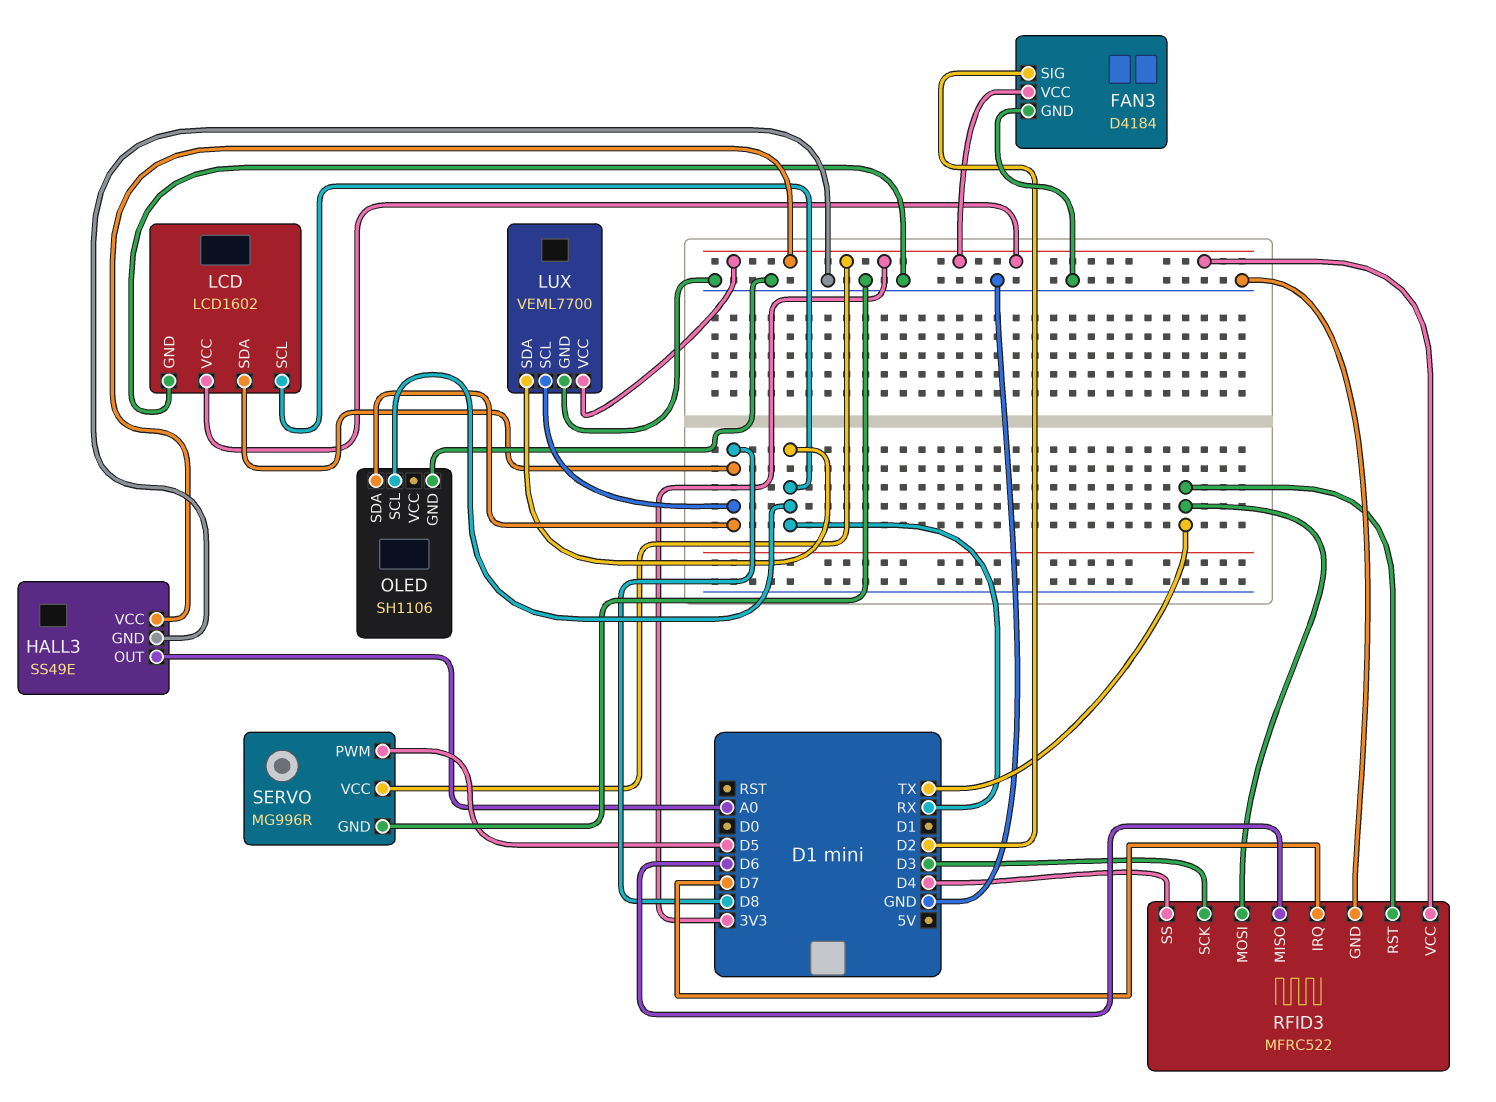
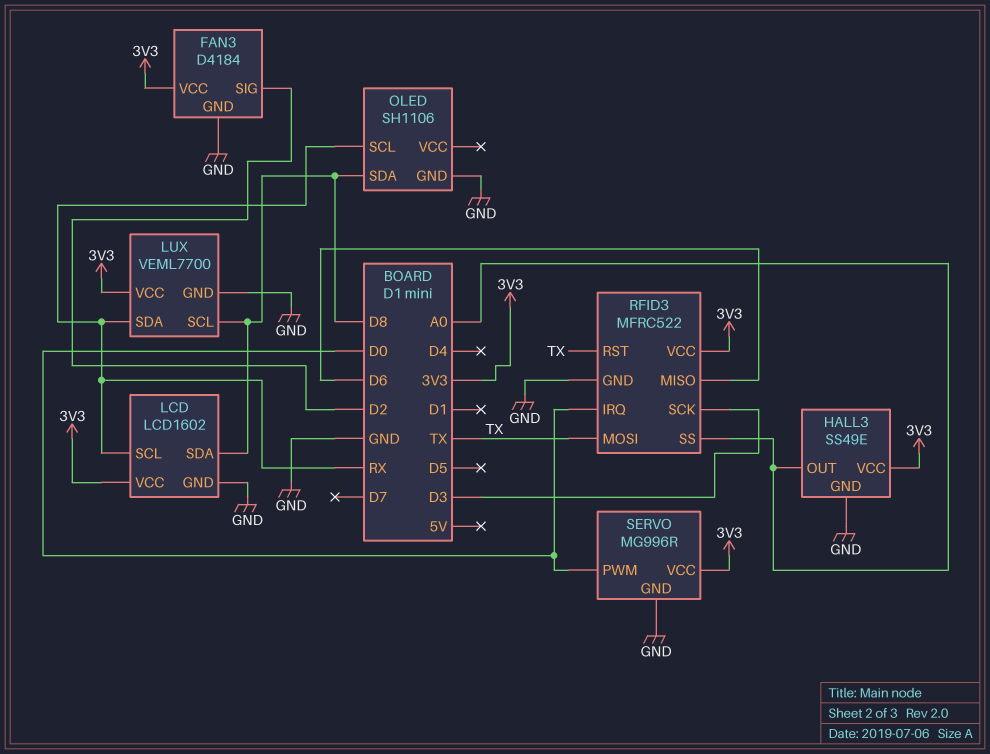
RFID3 pin IRQ: D7 -> D0
RFID3 pin SS: D4 -> A0
SERVO pin PWM: D5 -> D0

